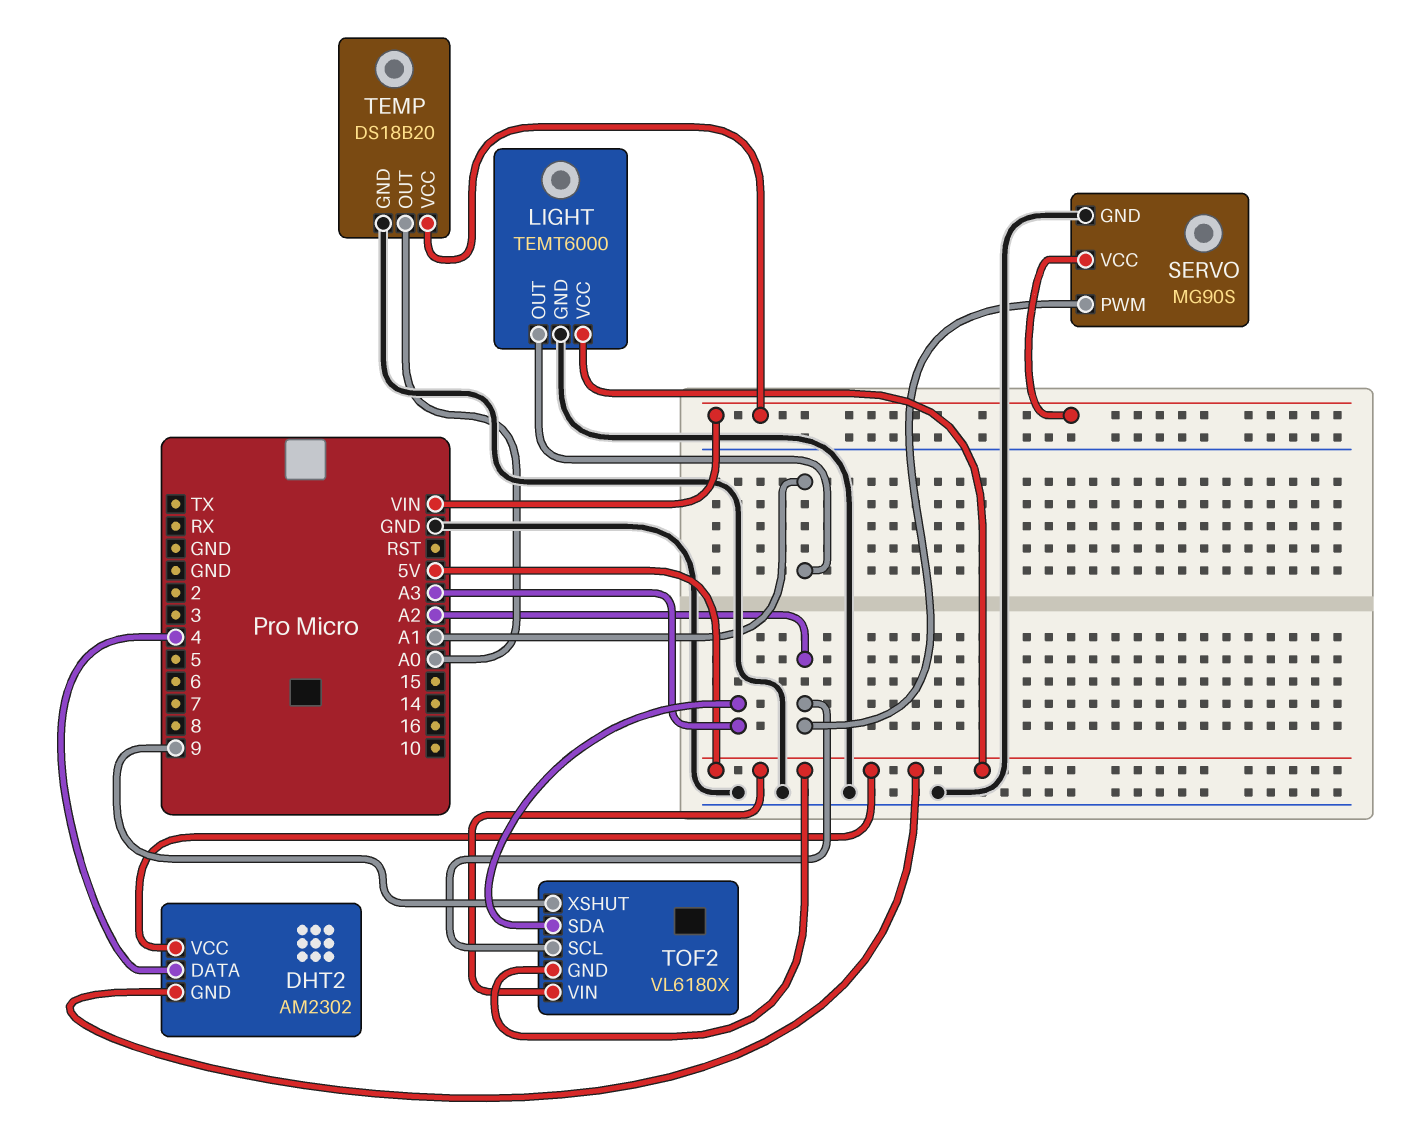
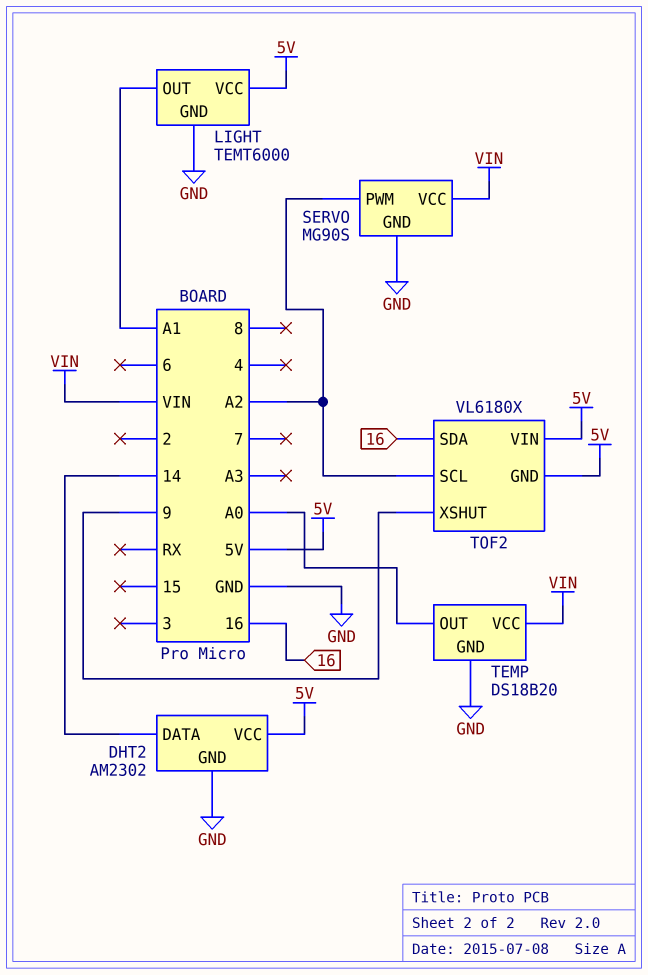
DHT2 pin DATA: 4 -> 14
DHT2 pin GND: 5V -> GND
TOF2 pin SDA: A3 -> 16

